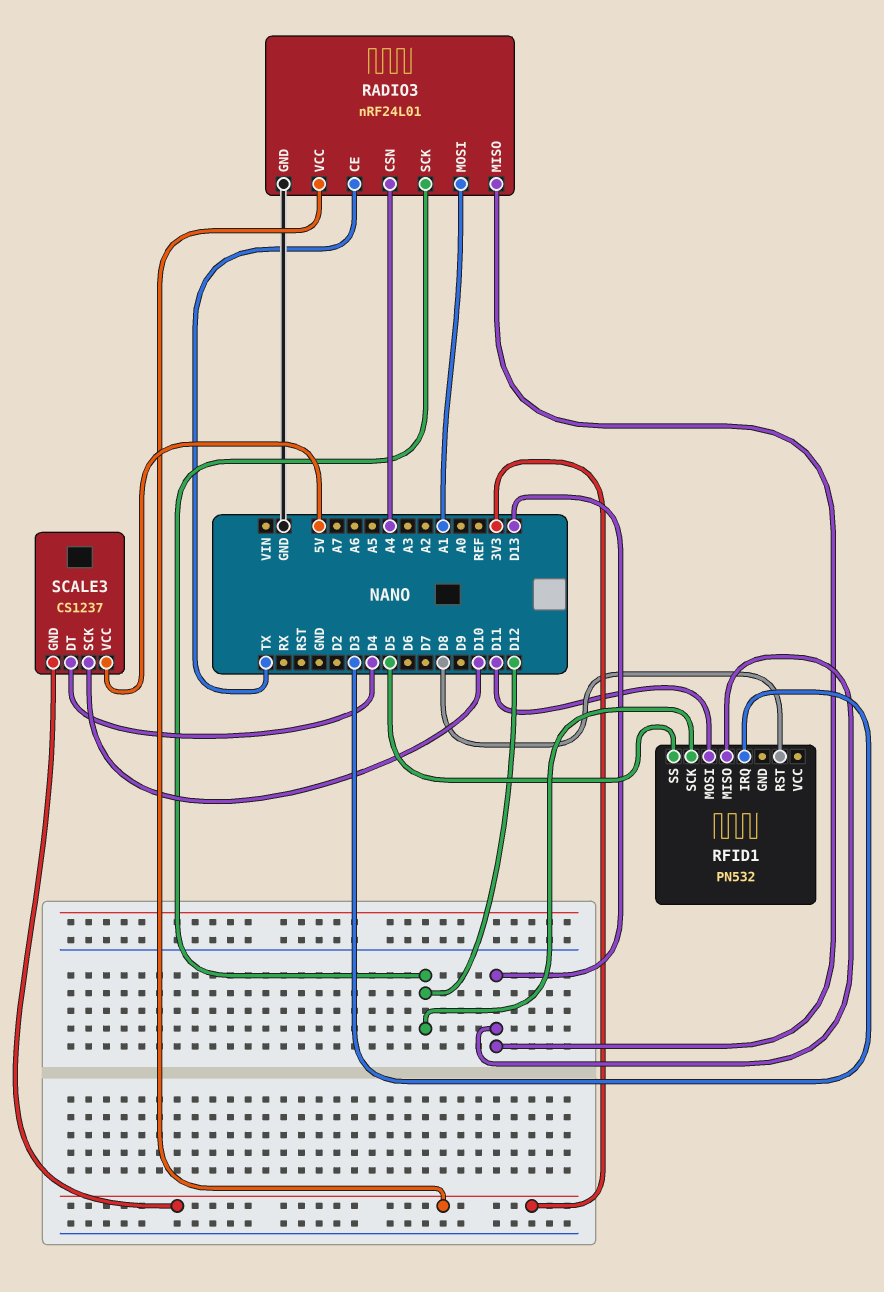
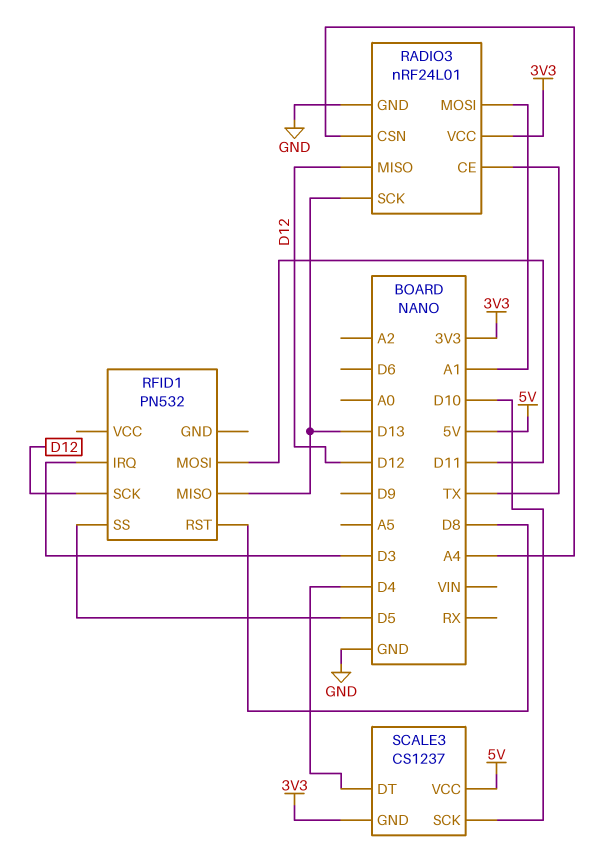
RADIO3 pin MISO: D13 -> D12
RADIO3 pin SCK: D12 -> D13

